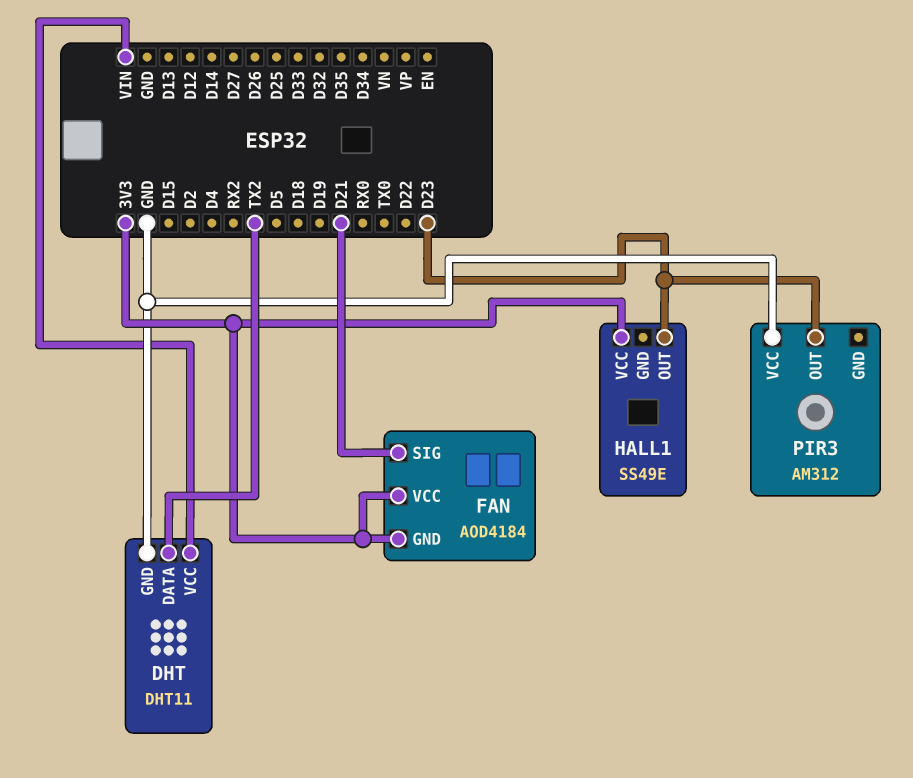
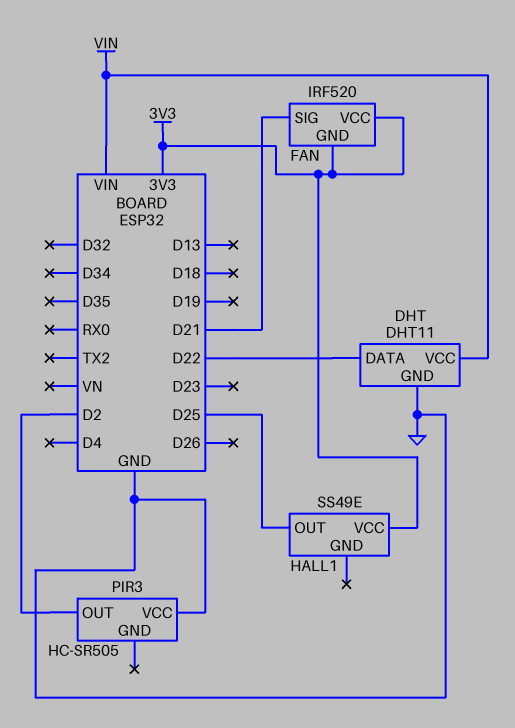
DHT pin DATA: TX2 -> D22
FAN: AOD4184 -> IRF520
HALL1 pin OUT: D23 -> D25
PIR3: AM312 -> HC-SR505
PIR3 pin OUT: D23 -> D2

